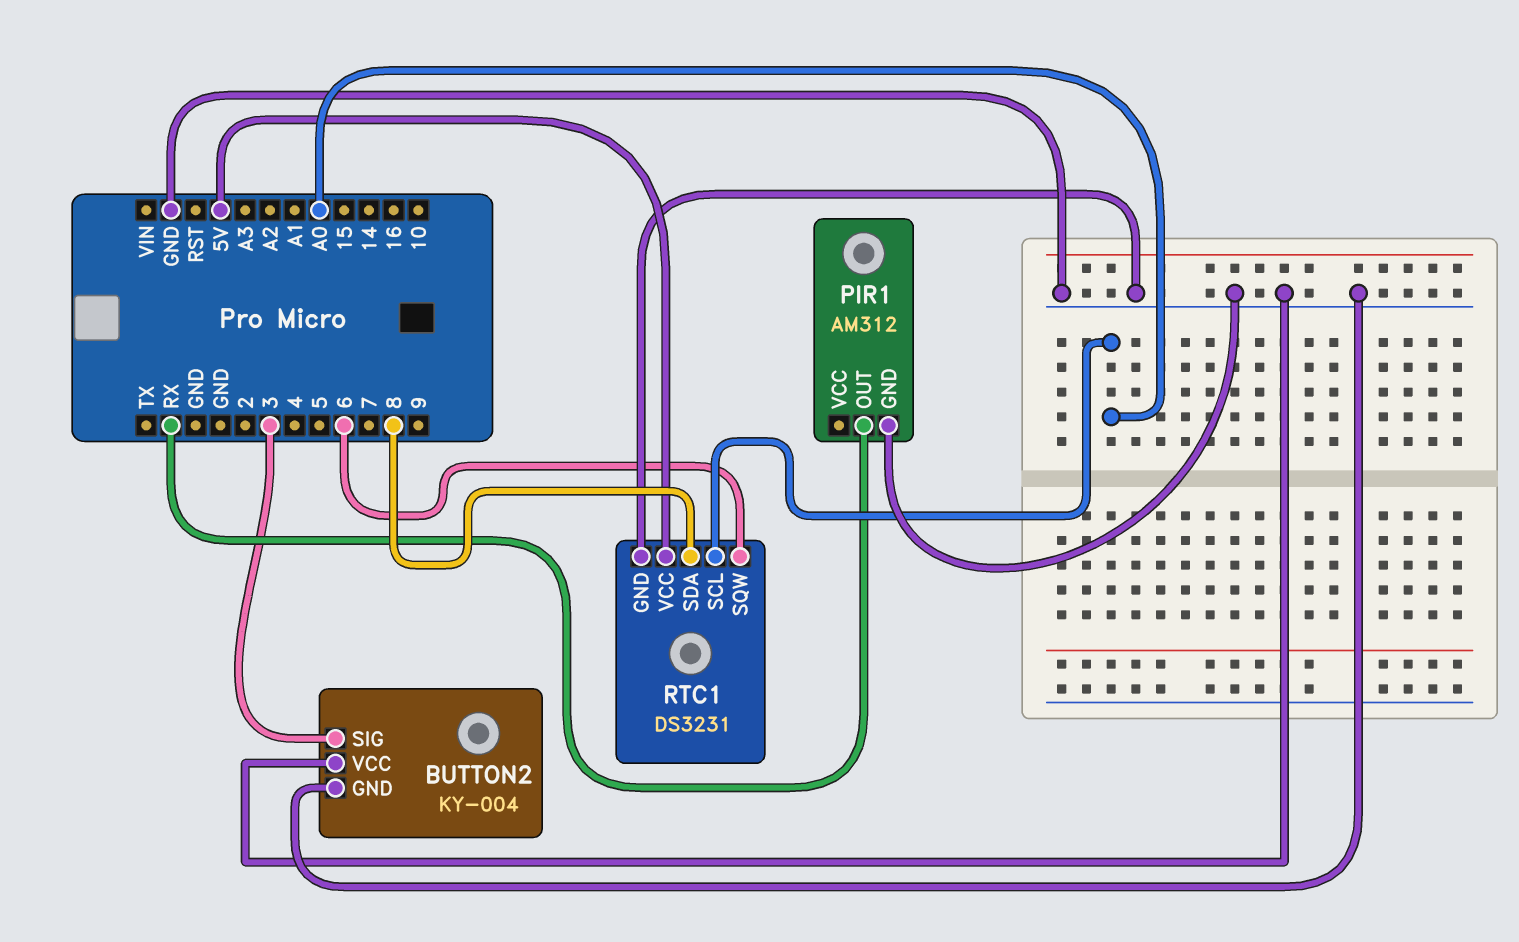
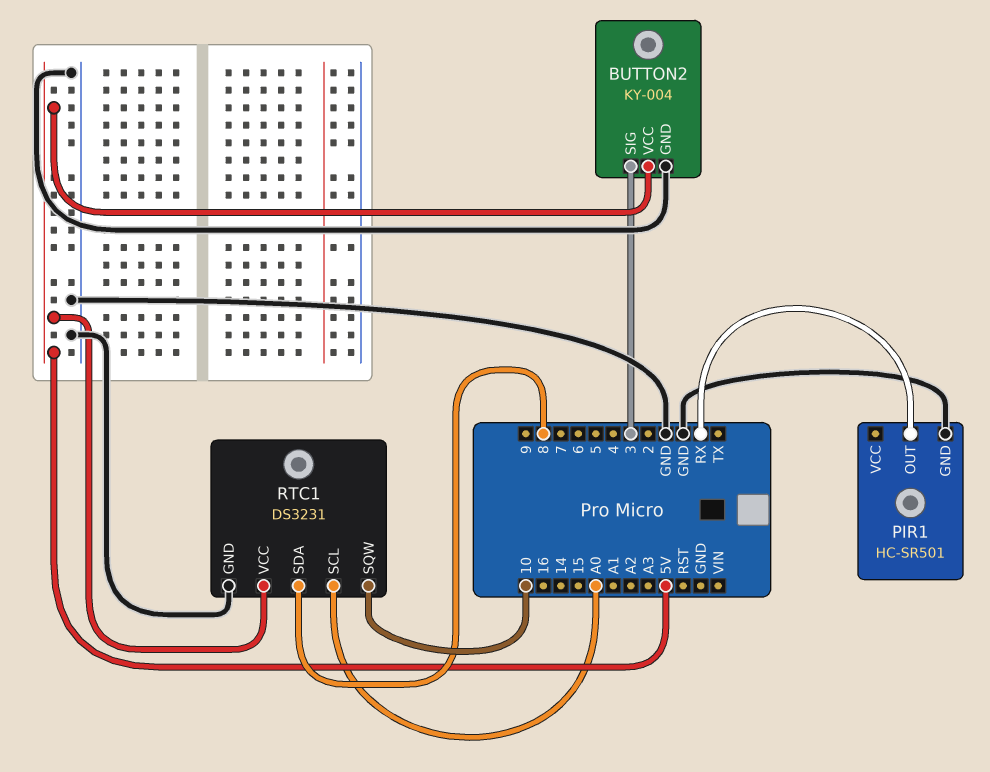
BUTTON2 pin VCC: GND -> 5V
PIR1: AM312 -> HC-SR501
RTC1 pin SQW: 6 -> 10

